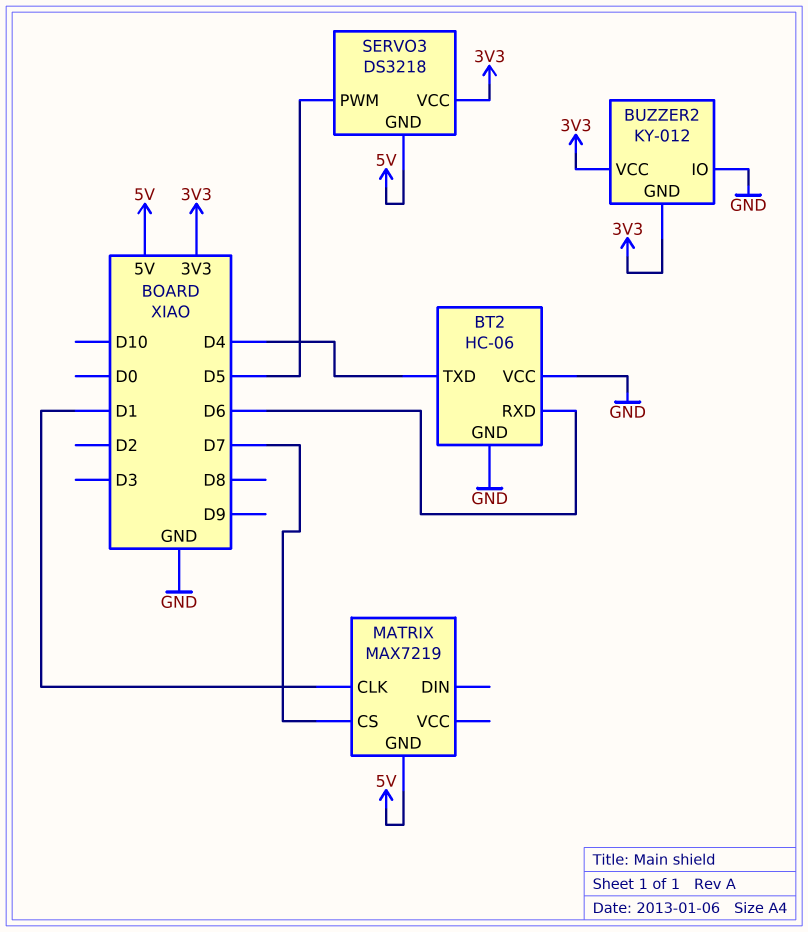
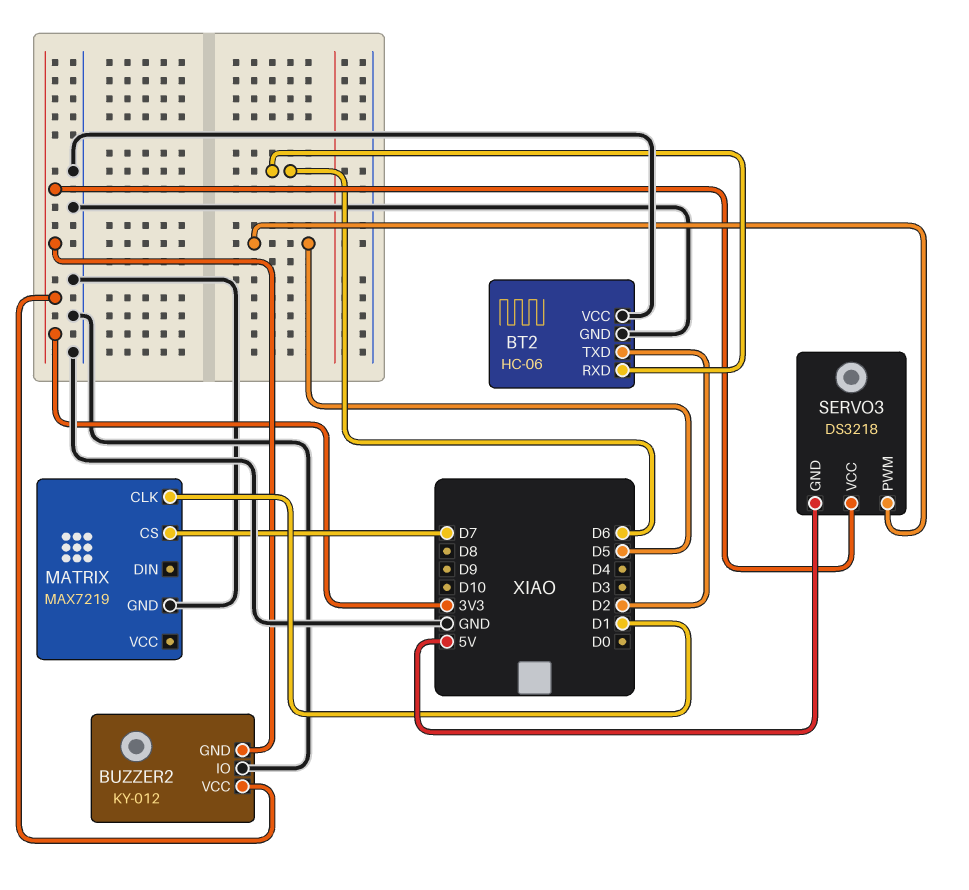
BT2 pin TXD: D4 -> D2
MATRIX pin GND: 5V -> GND

